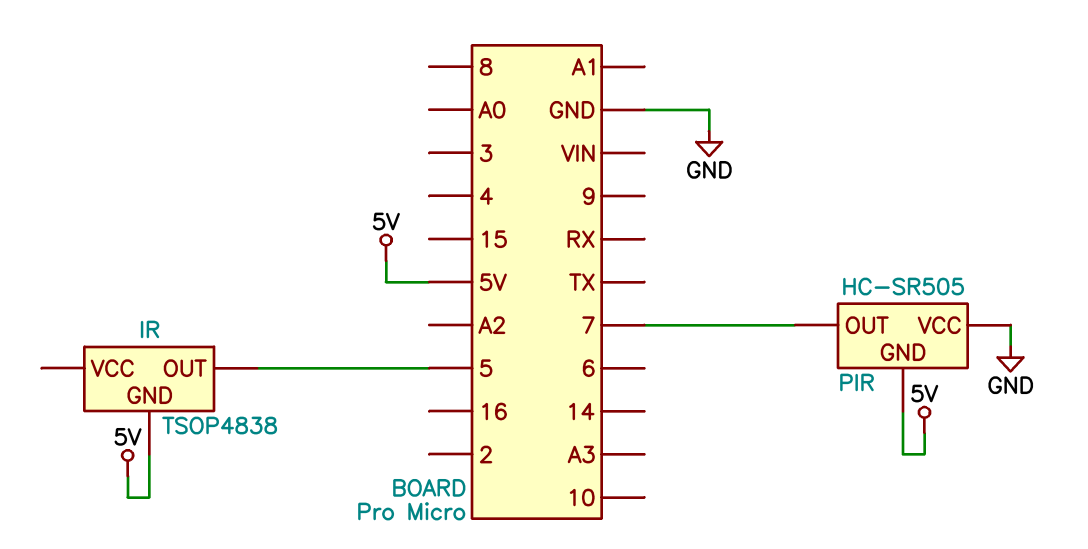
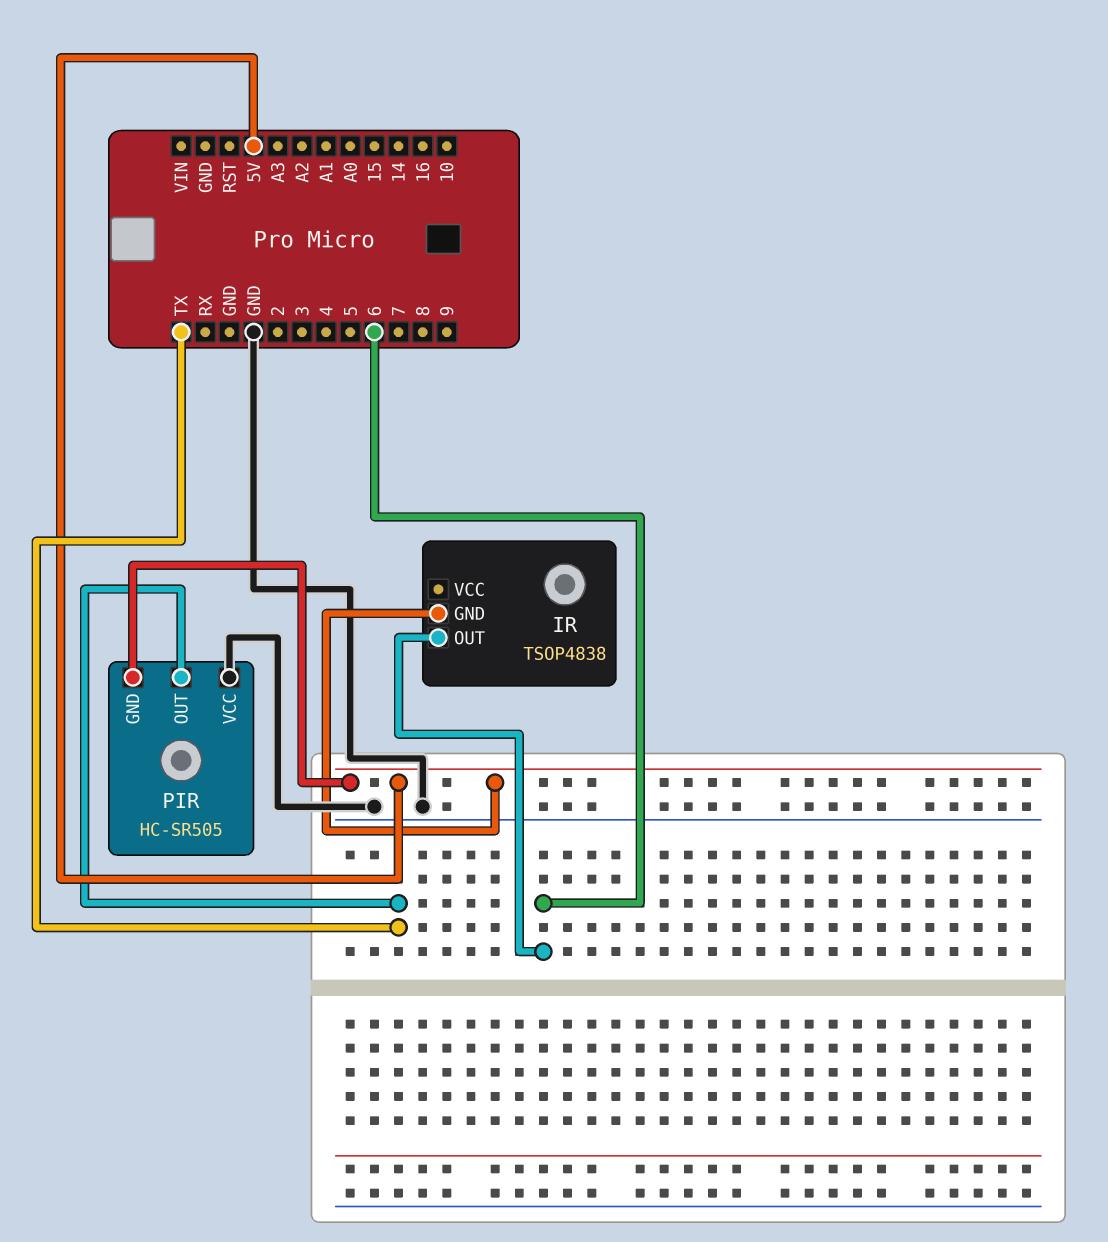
IR pin OUT: 5 -> 6
PIR pin OUT: 7 -> TX

